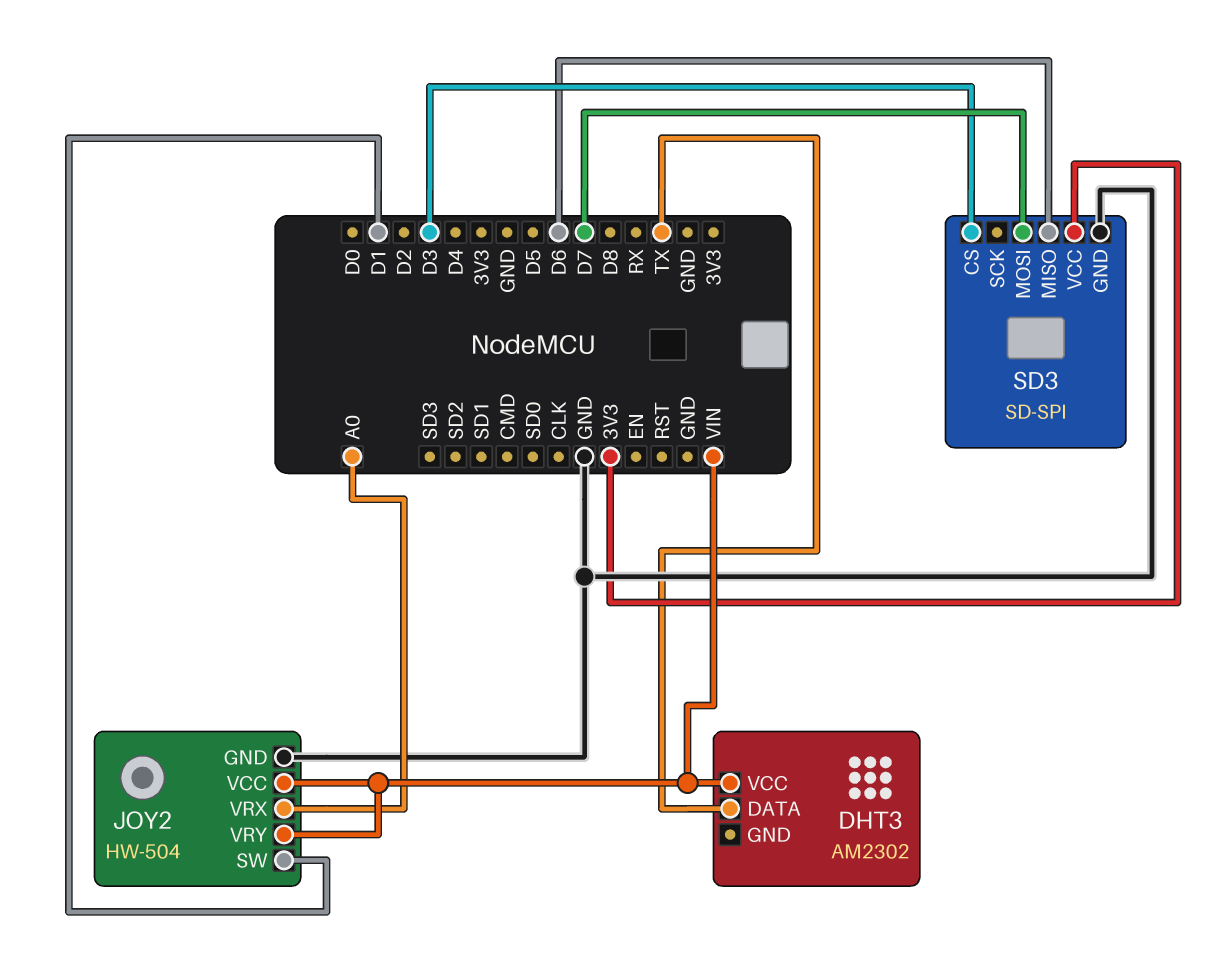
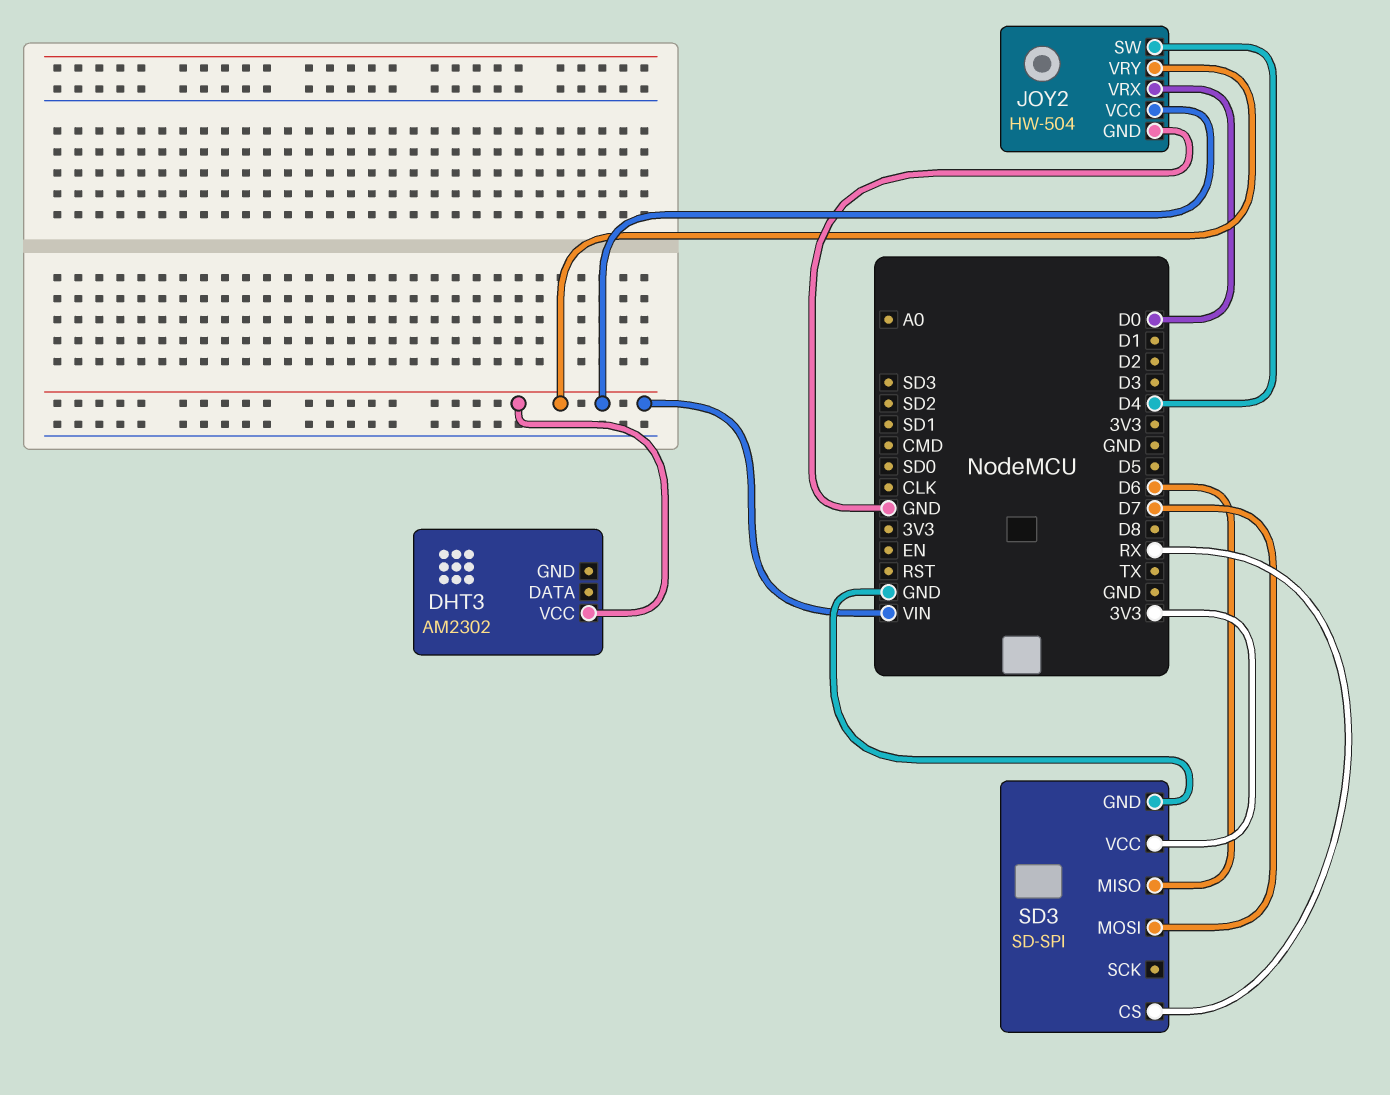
DHT3 pin DATA: TX -> none
JOY2 pin SW: D1 -> D4
JOY2 pin VRX: A0 -> D0
SD3 pin CS: D3 -> RX

